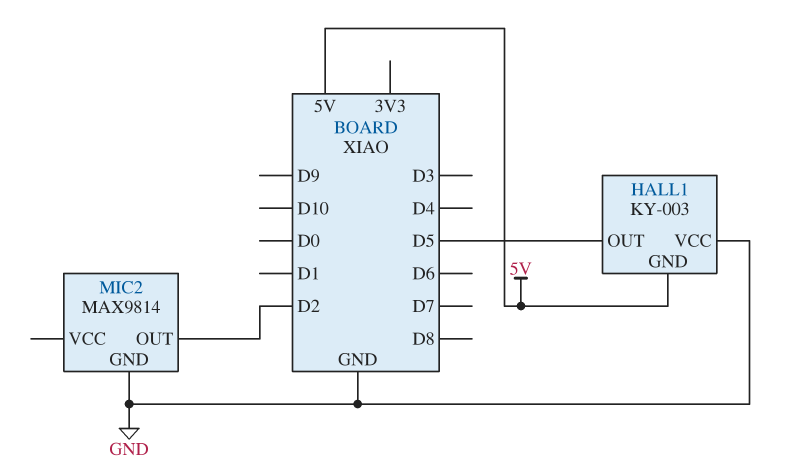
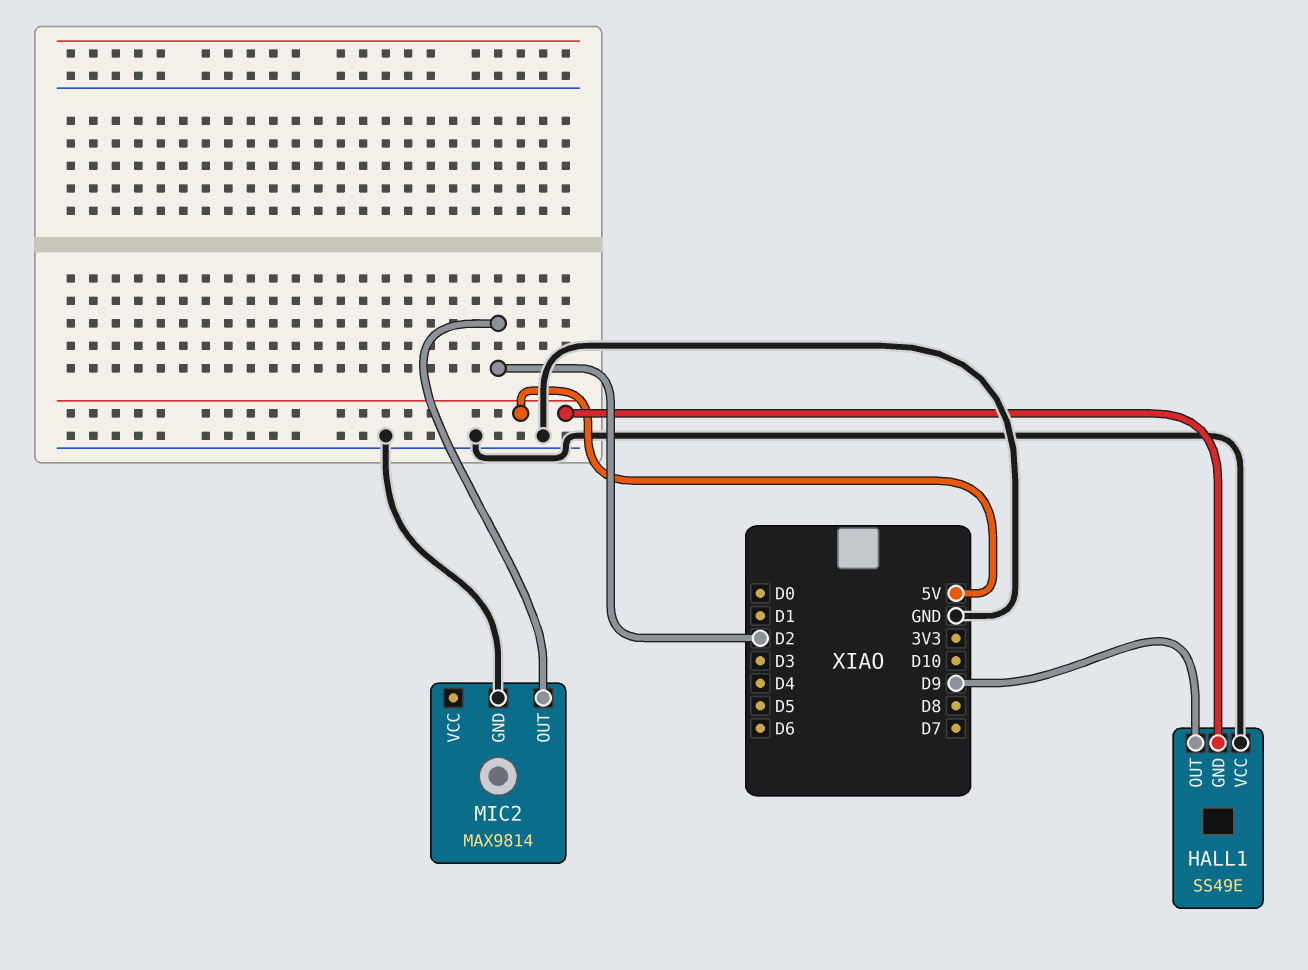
HALL1: KY-003 -> SS49E
HALL1 pin OUT: D5 -> D9

